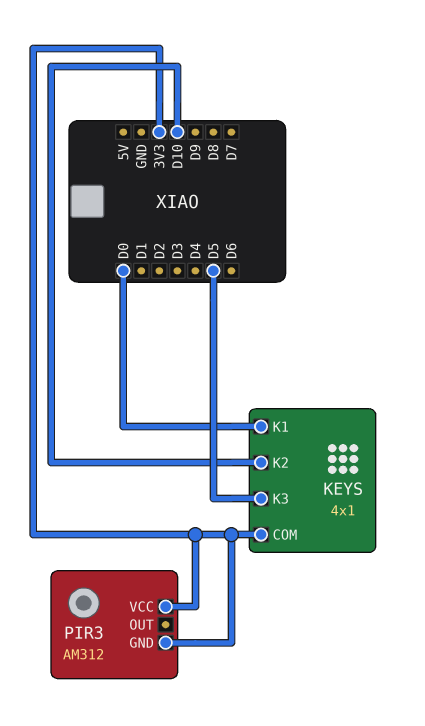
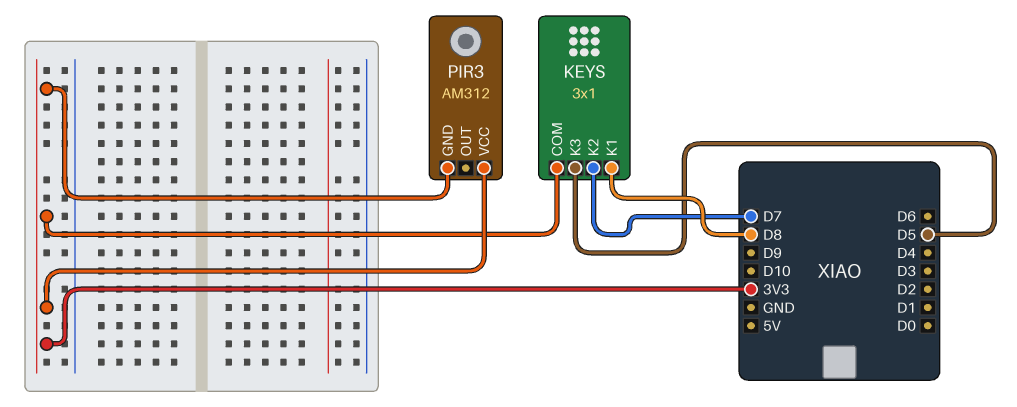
KEYS: 4x1 -> 3x1
KEYS pin K1: D0 -> D8
KEYS pin K2: D10 -> D7

